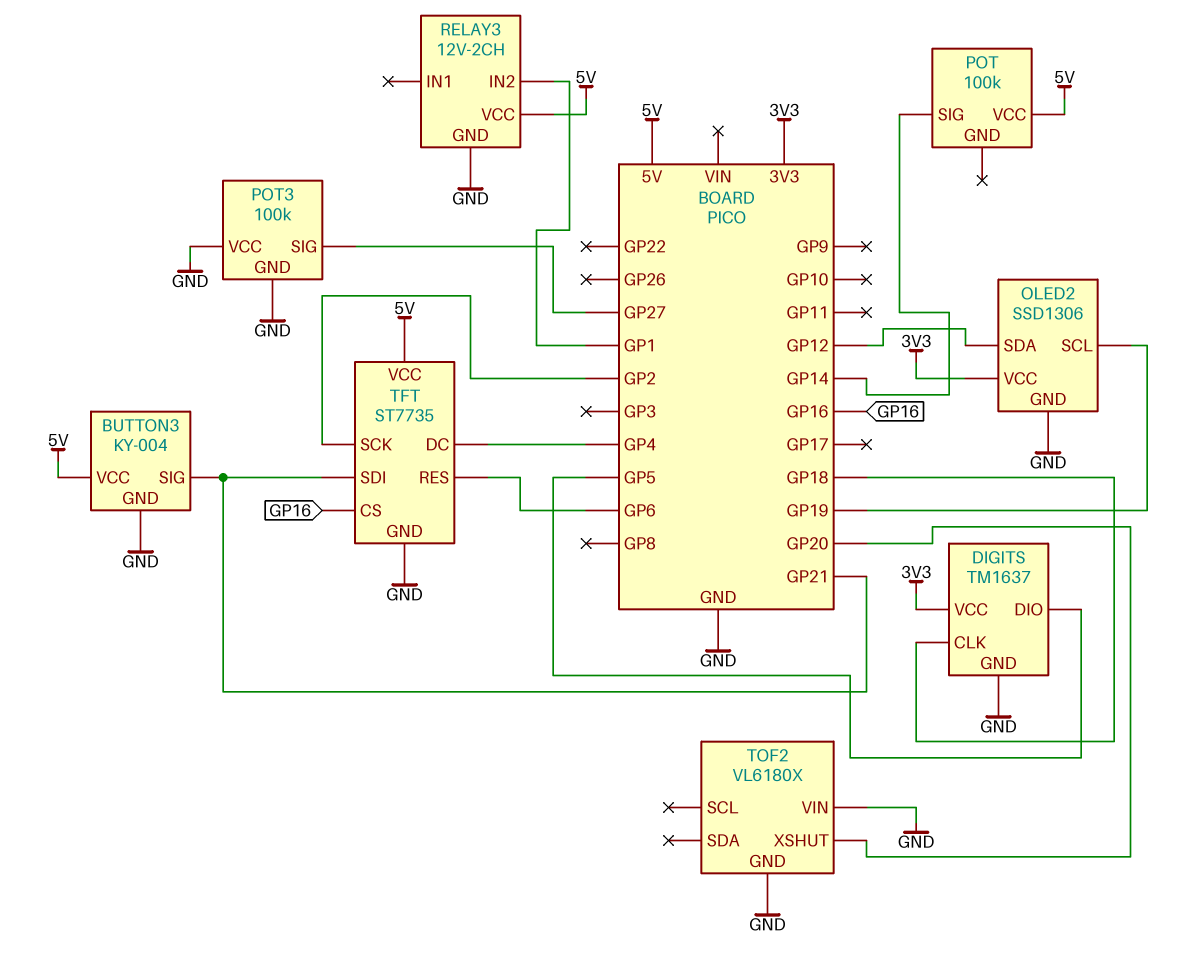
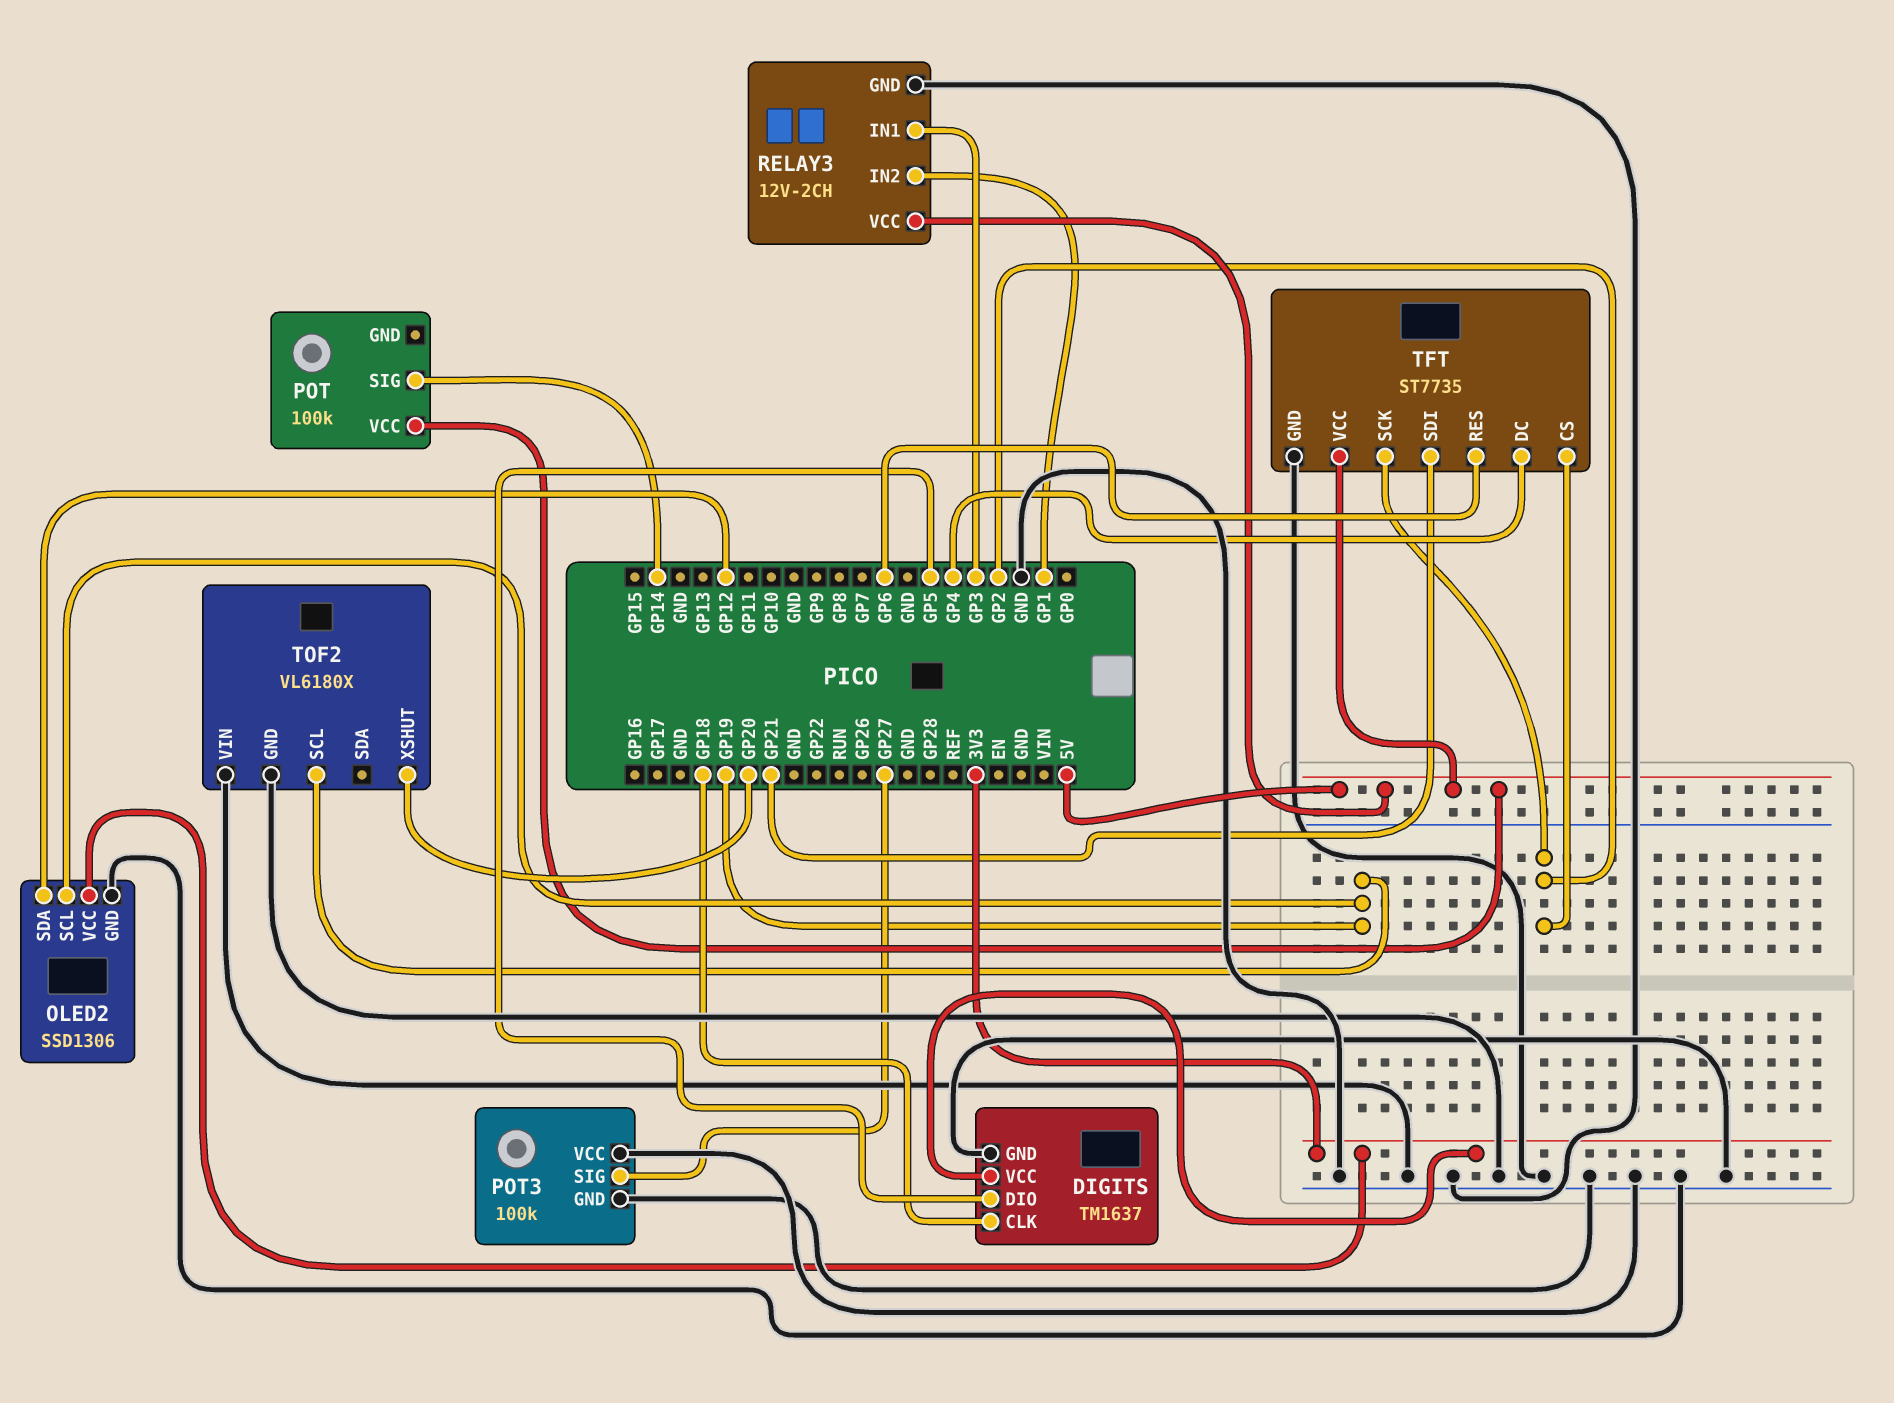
BUTTON3: KY-004 -> none
BUTTON3 pin GND: GND -> none
BUTTON3 pin SIG: GP21 -> none
BUTTON3 pin VCC: 5V -> none
RELAY3 pin IN1: none -> GP3
TFT pin CS: GP16 -> GP2
TOF2 pin SCL: none -> GP19

